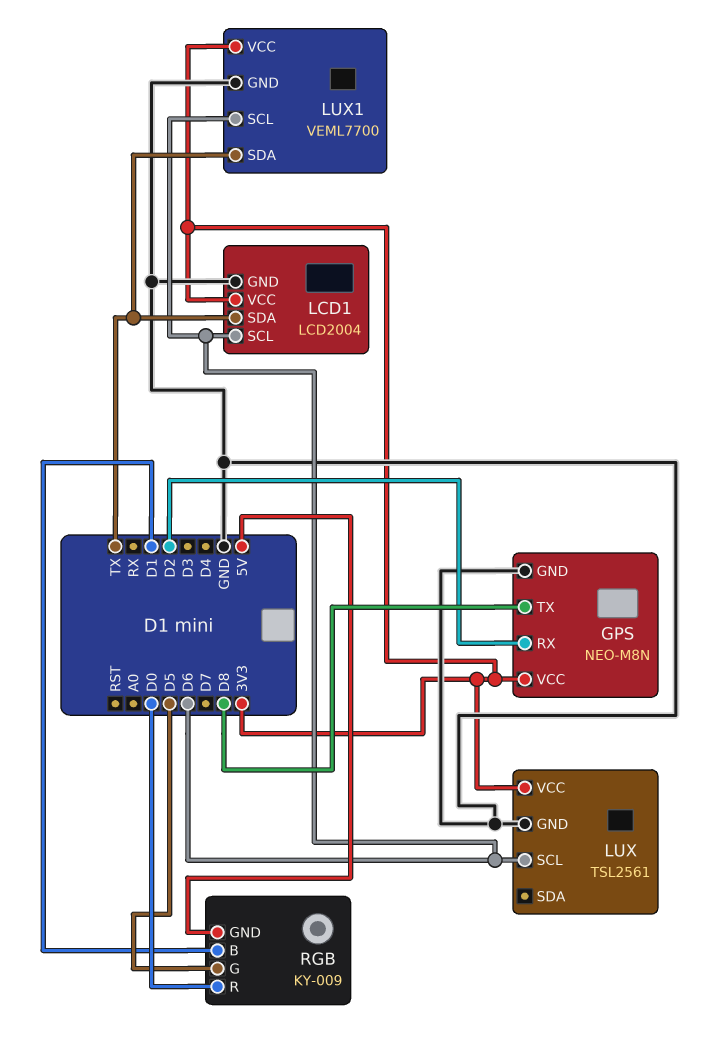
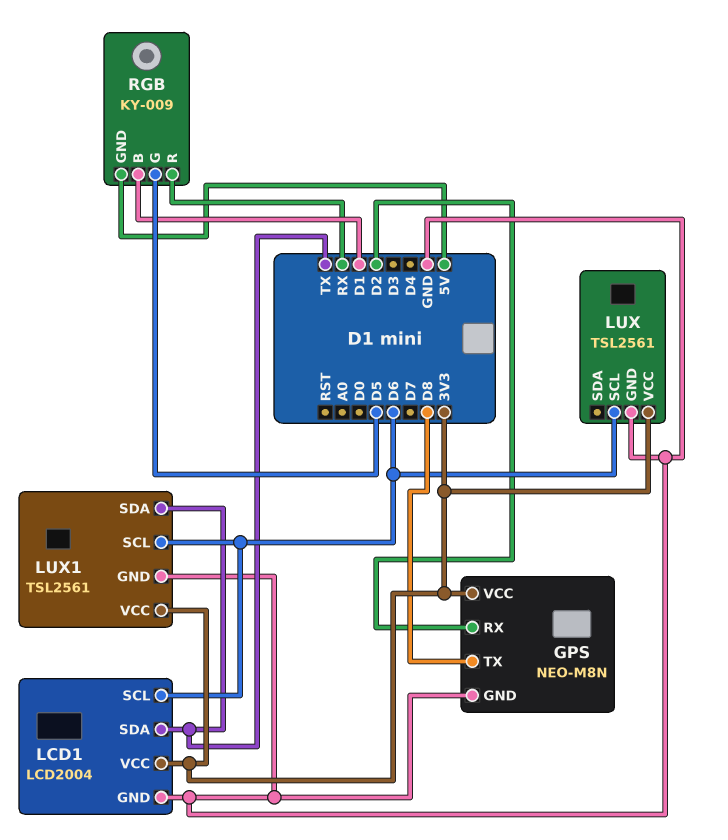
LUX1: VEML7700 -> TSL2561
RGB pin R: D0 -> RX

